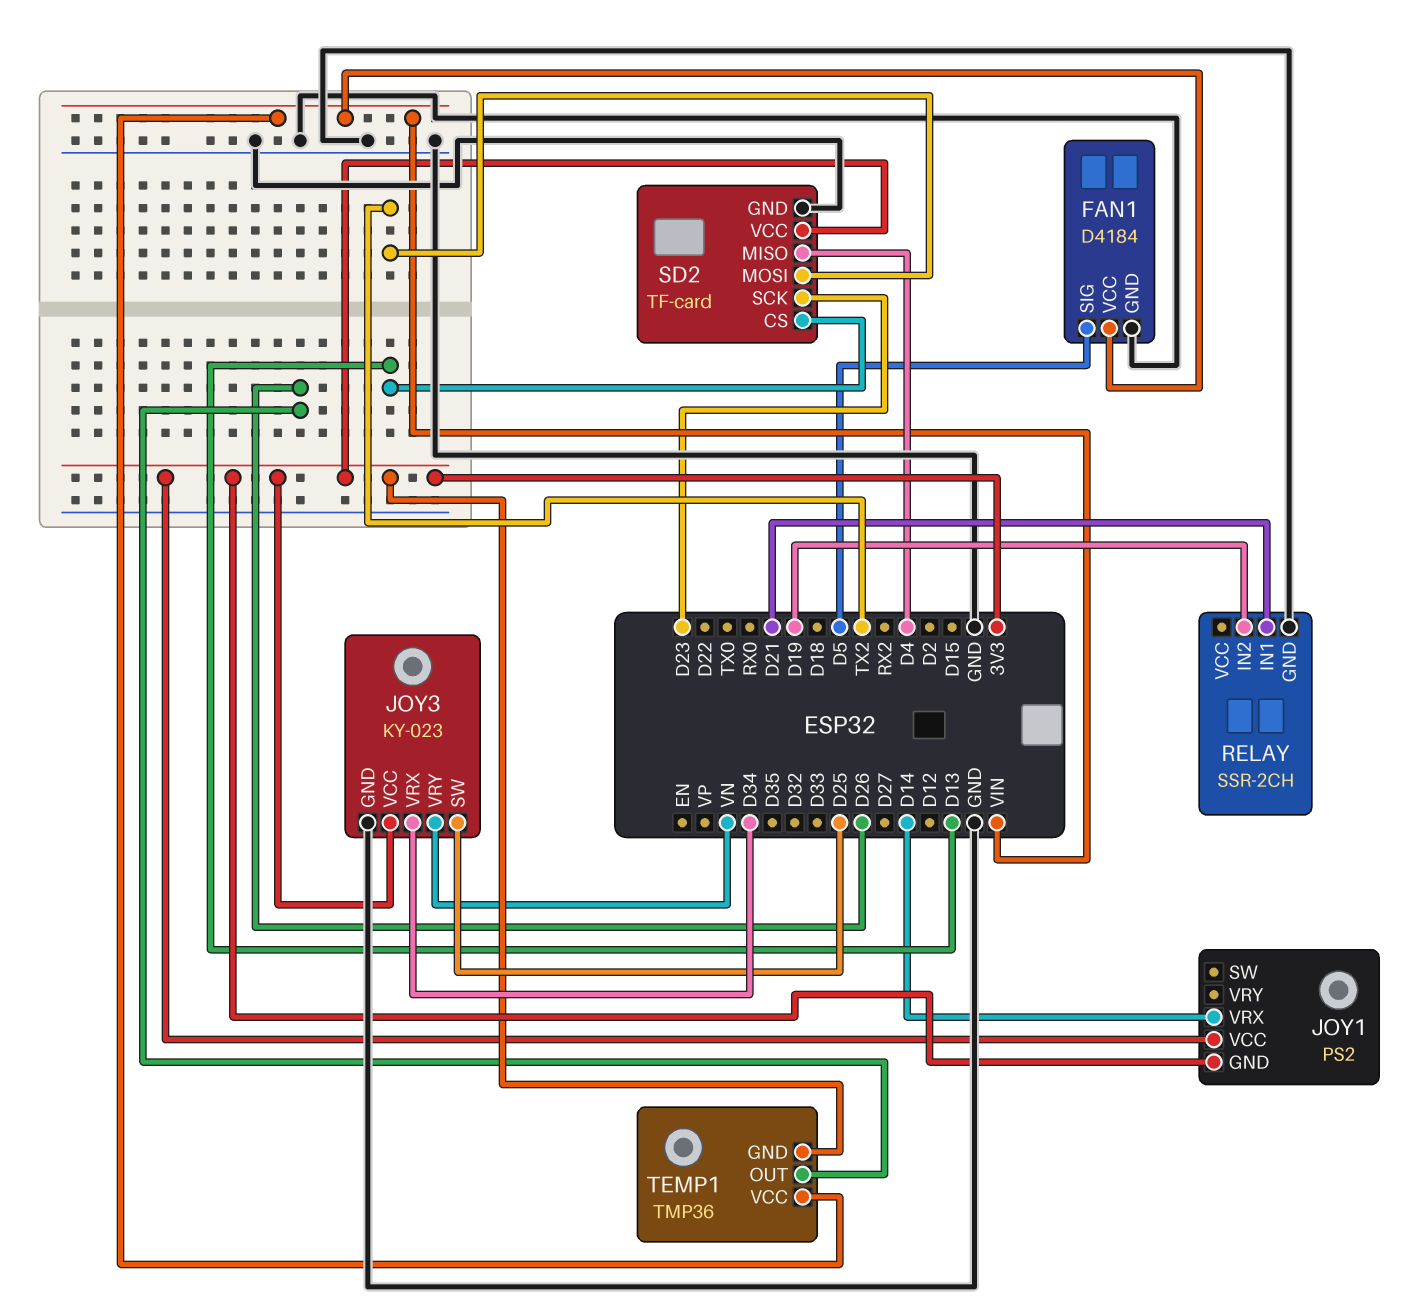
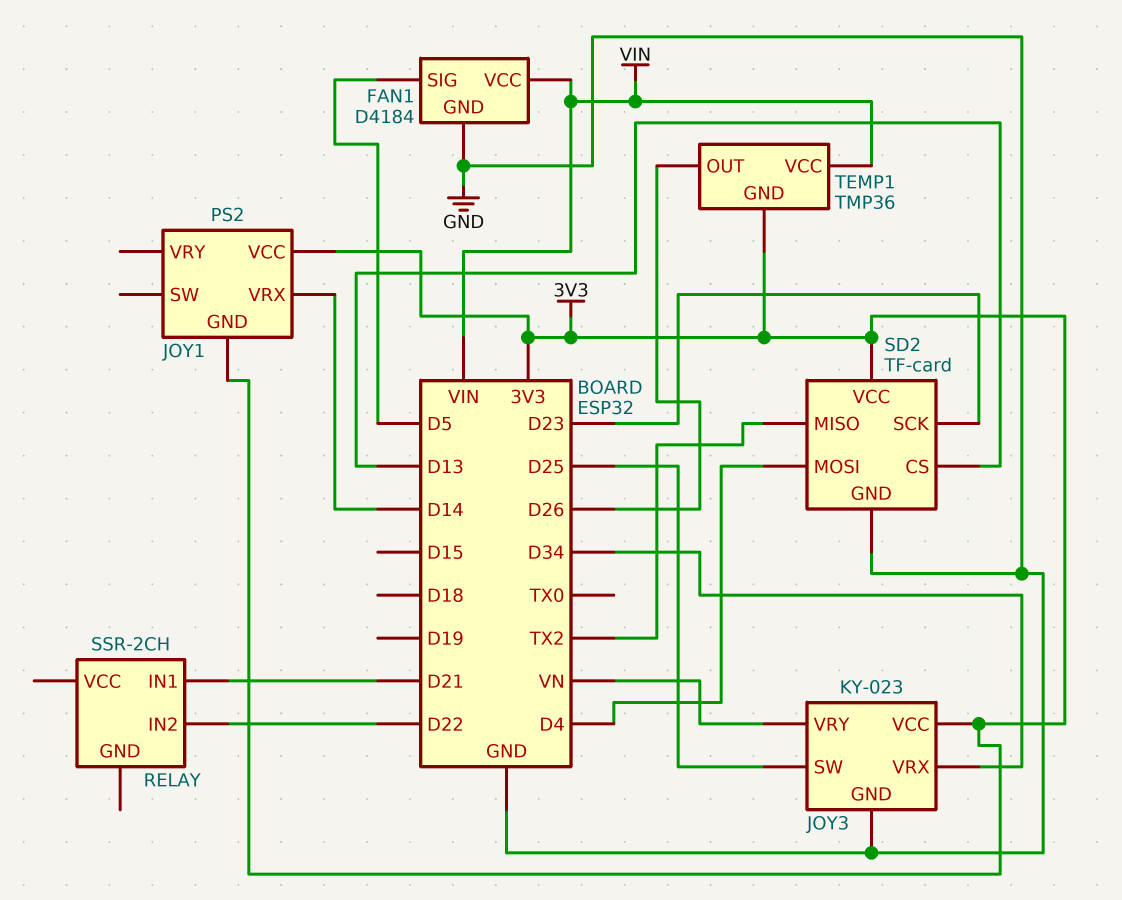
RELAY pin GND: GND -> none
RELAY pin IN2: D19 -> D22
SD2 pin MISO: D4 -> TX2
SD2 pin MOSI: TX2 -> D4

